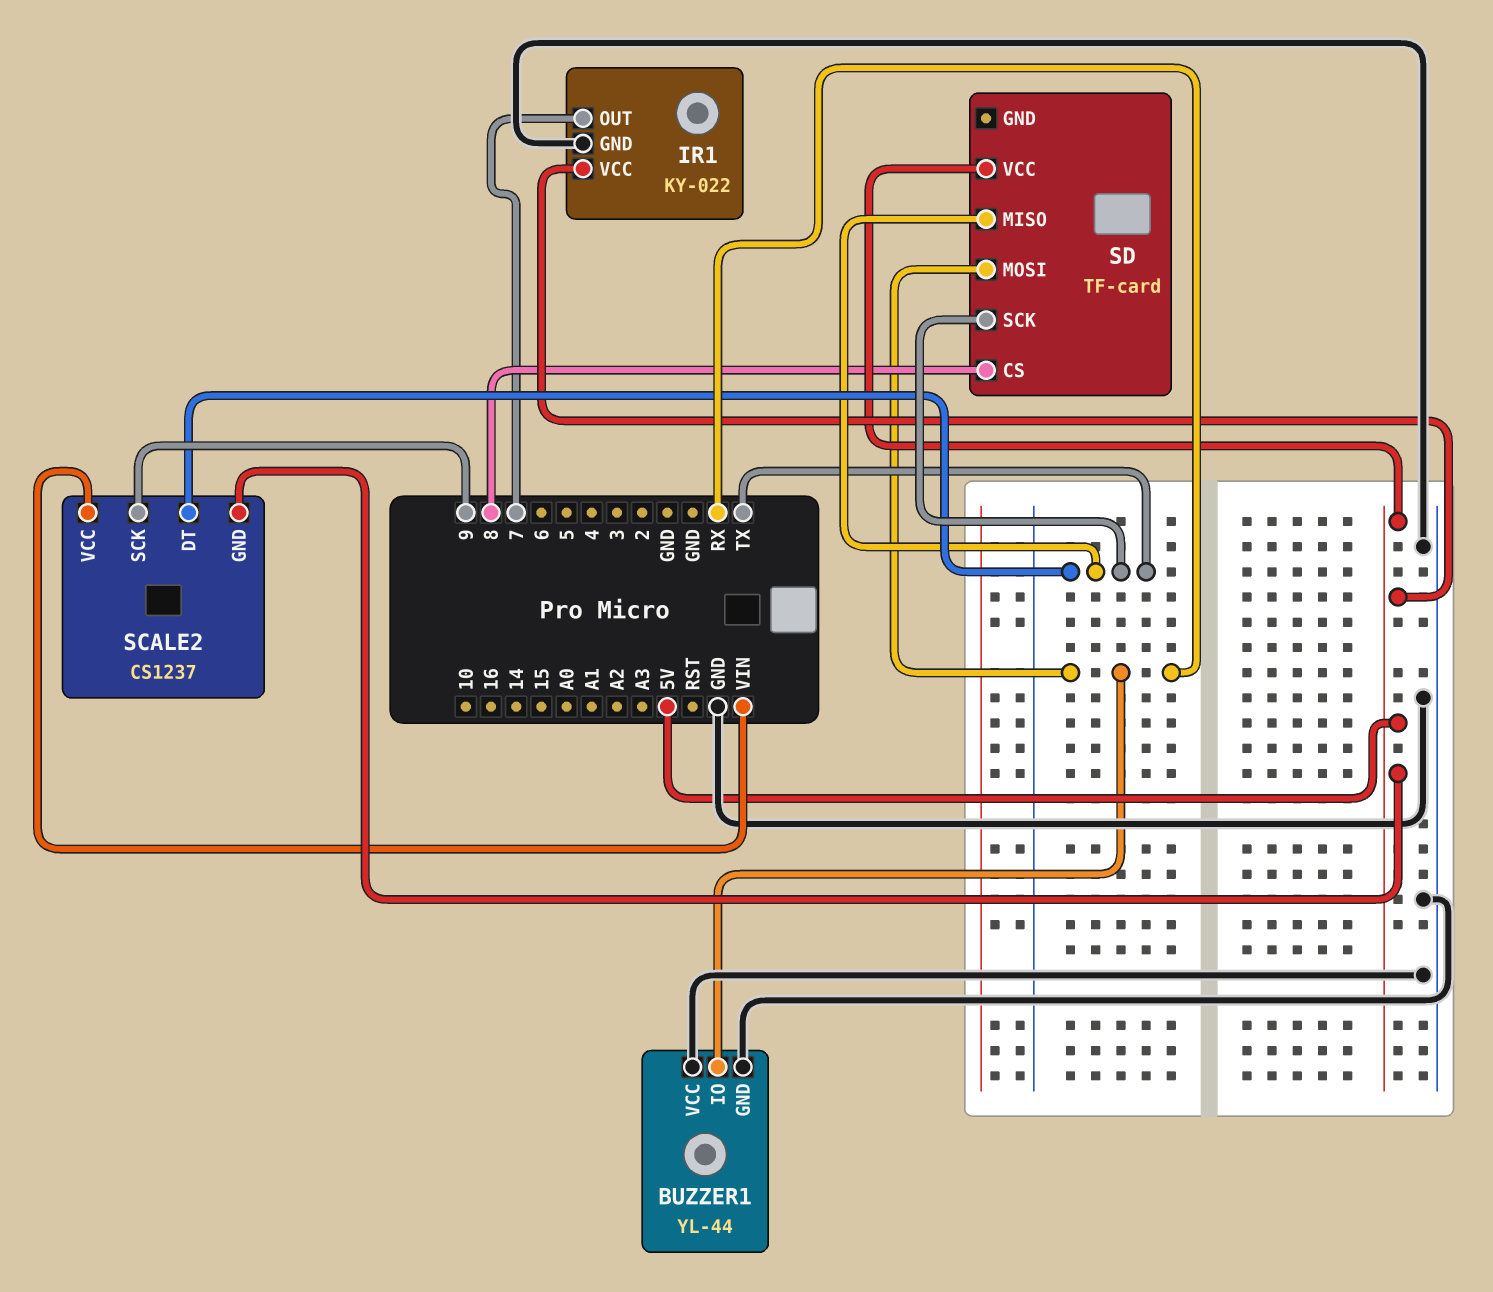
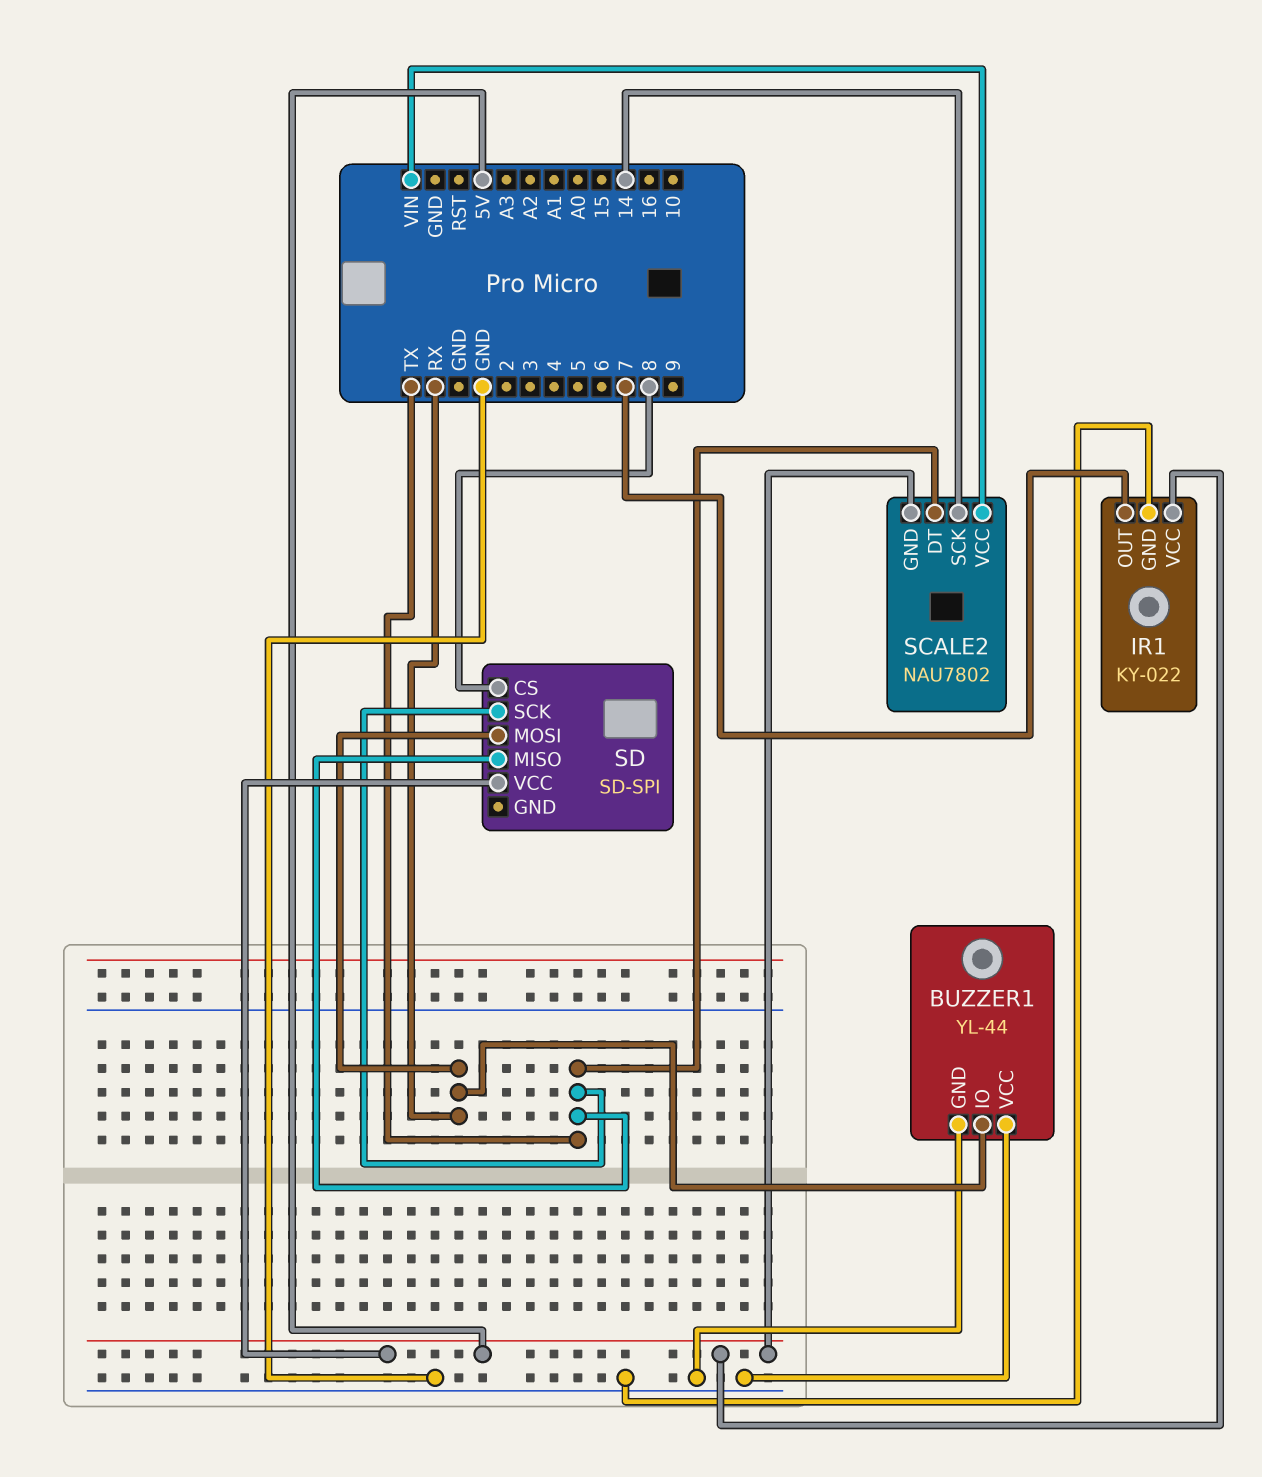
SCALE2: CS1237 -> NAU7802
SCALE2 pin SCK: 9 -> 14
SD: TF-card -> SD-SPI

